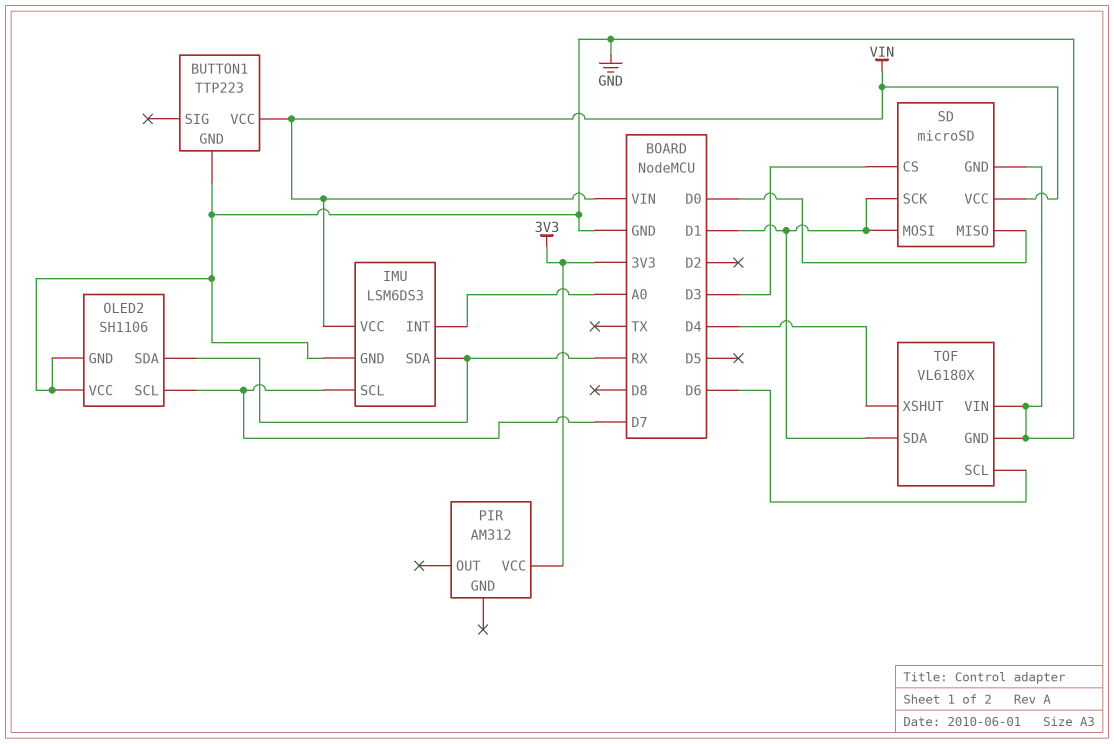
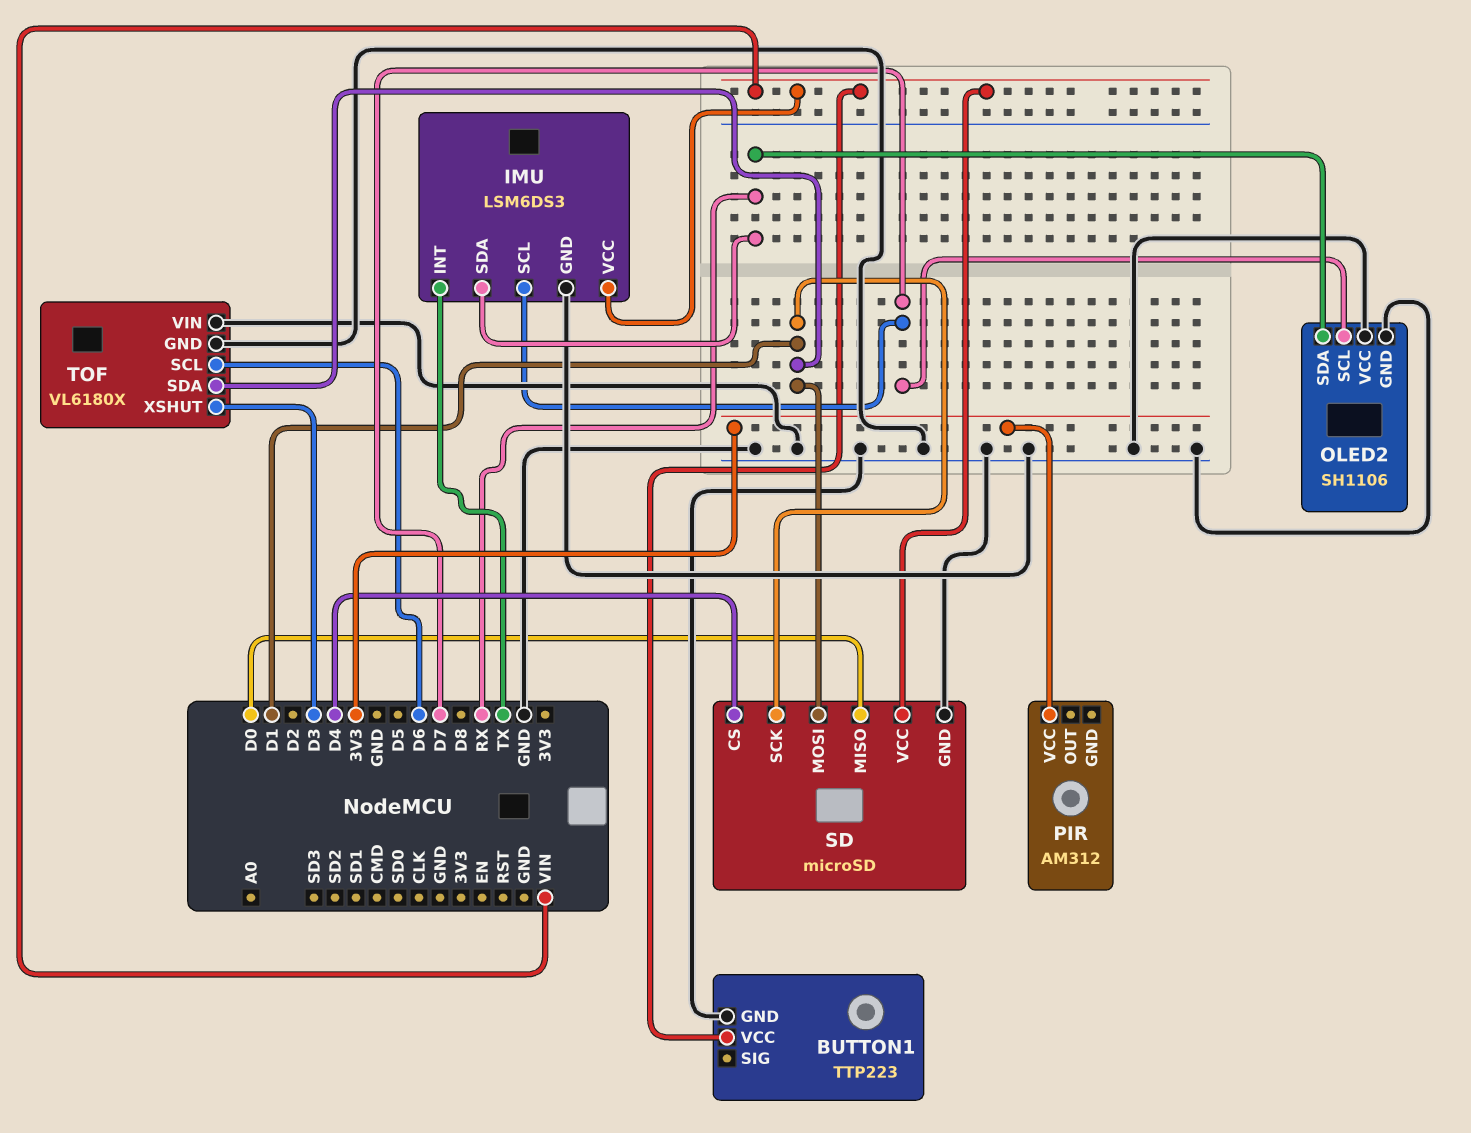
IMU pin INT: A0 -> TX
SD pin CS: D3 -> D4
TOF pin XSHUT: D4 -> D3

